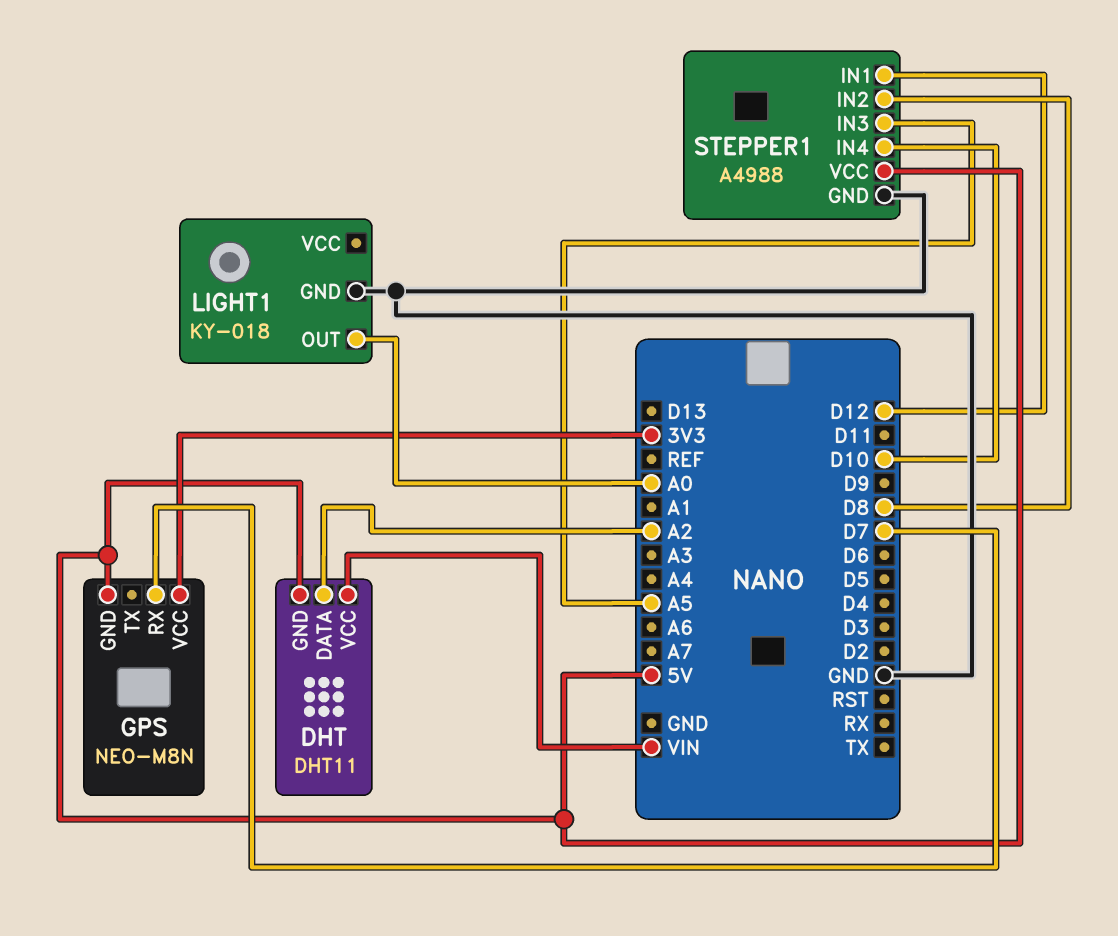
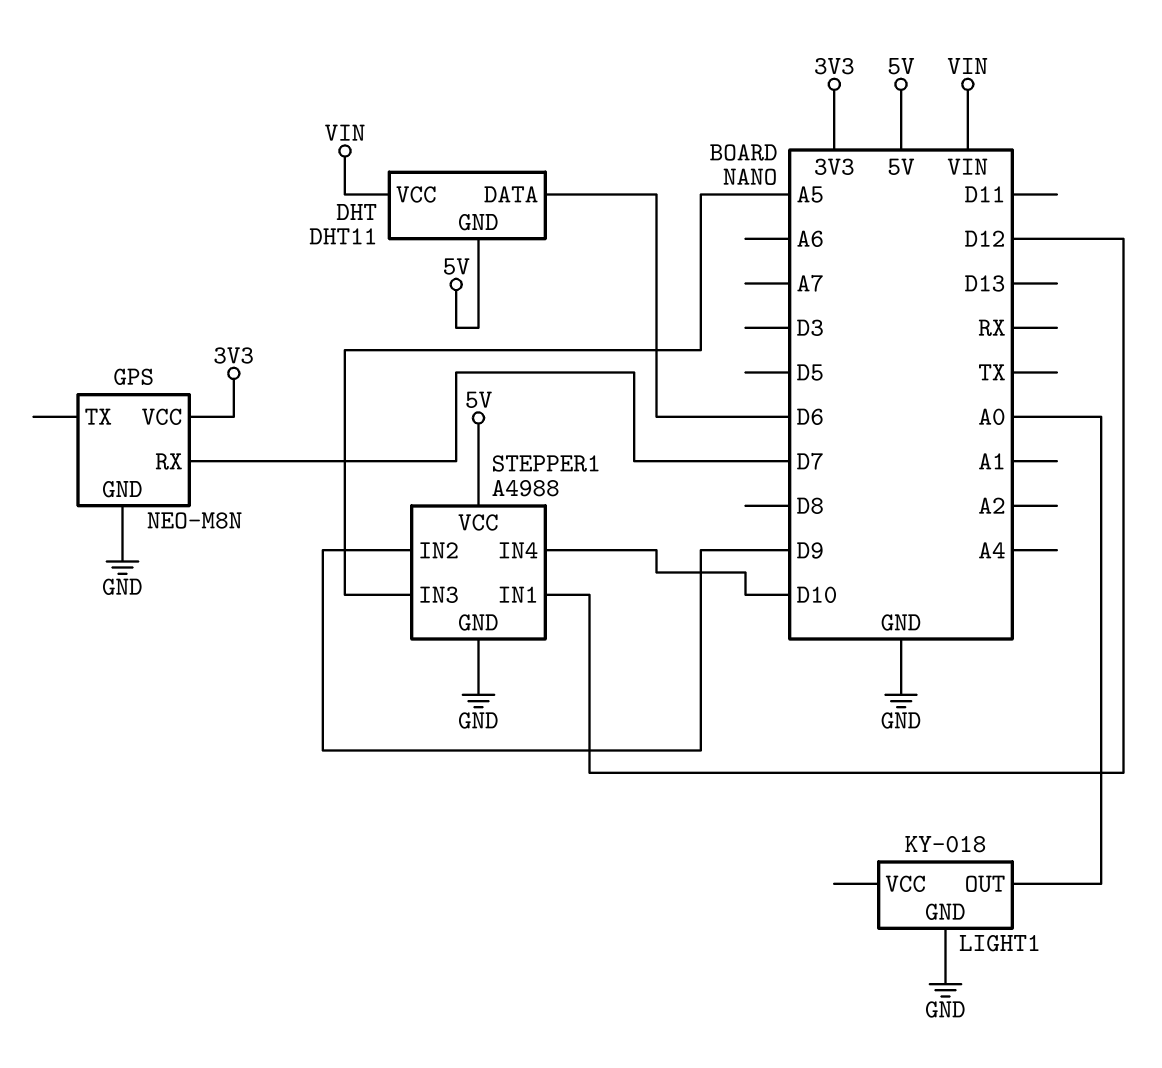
DHT pin DATA: A2 -> D6
GPS pin GND: 5V -> GND
STEPPER1 pin IN2: D8 -> D9

